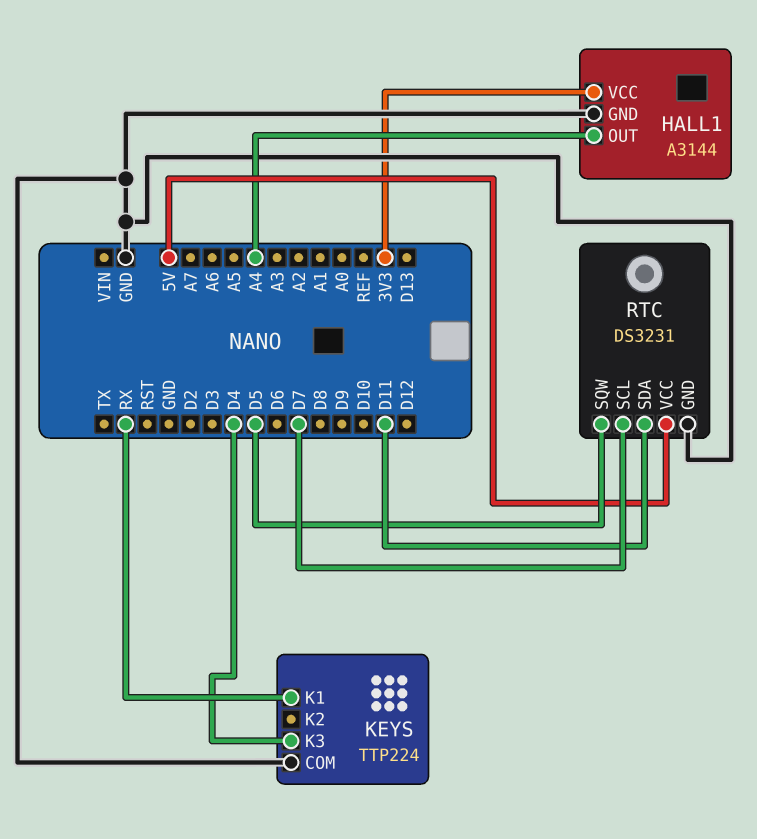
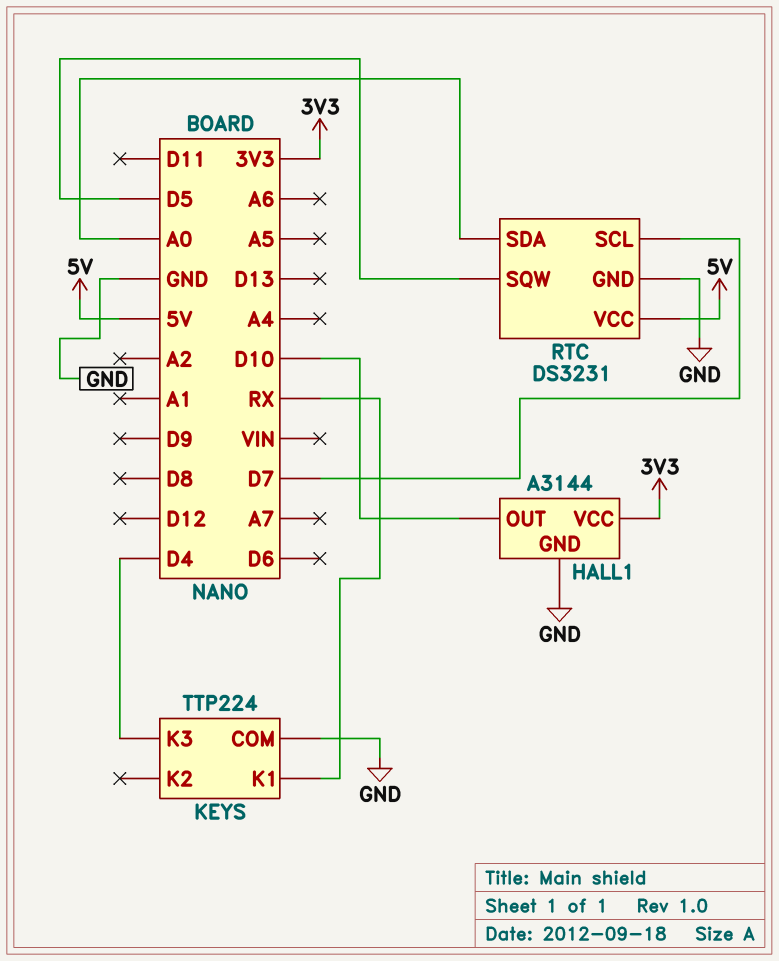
HALL1 pin OUT: A4 -> D10
RTC pin SDA: D11 -> A0

